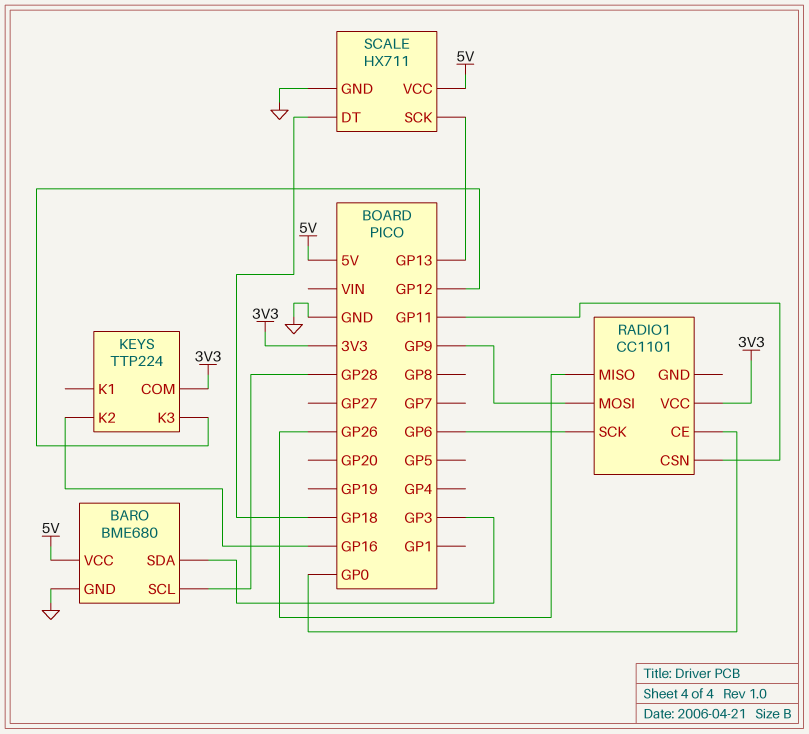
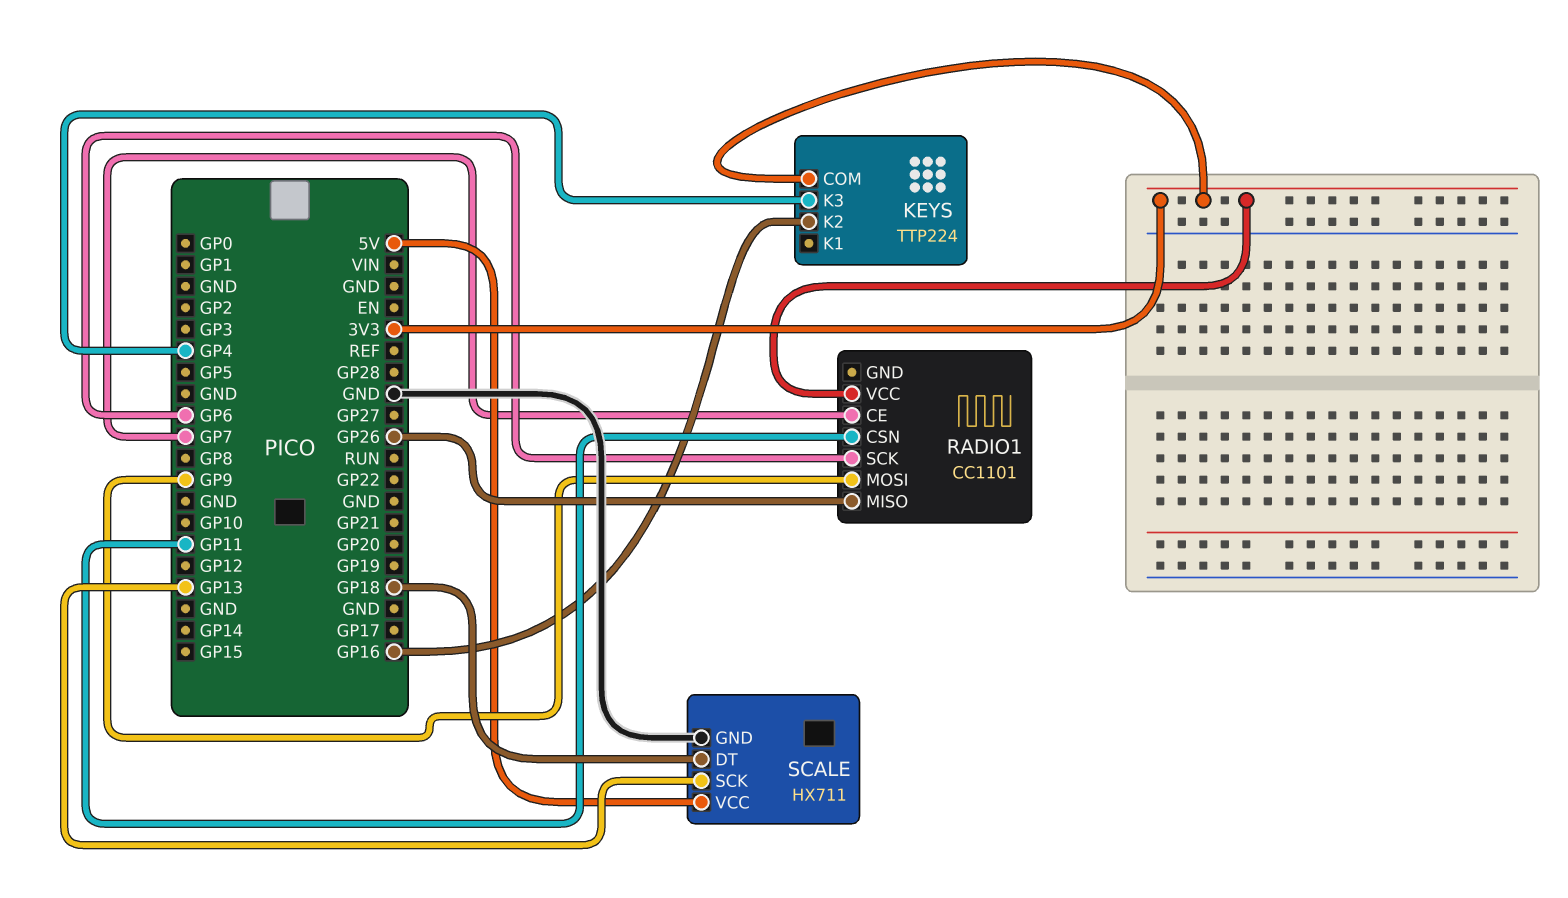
BARO: BME680 -> none
BARO pin GND: GND -> none
BARO pin SCL: GP28 -> none
BARO pin SDA: GP3 -> none
BARO pin VCC: 5V -> none
KEYS pin K3: GP12 -> GP4
RADIO1 pin CE: GP0 -> GP7

